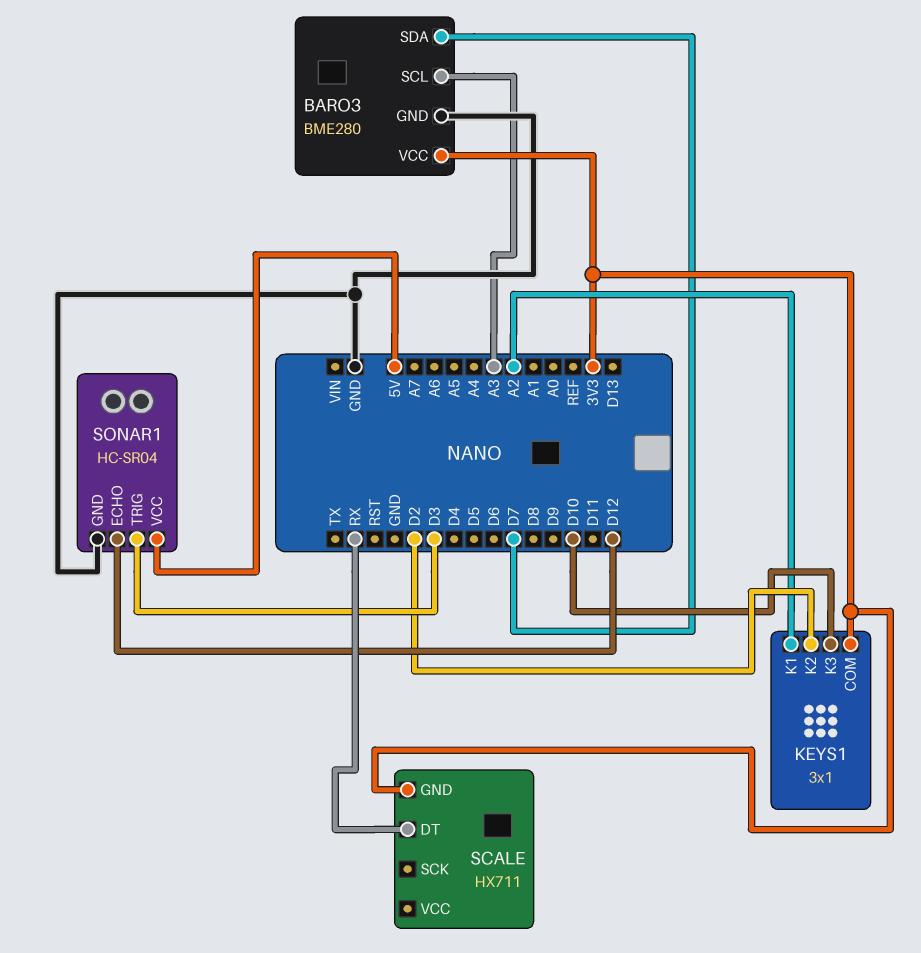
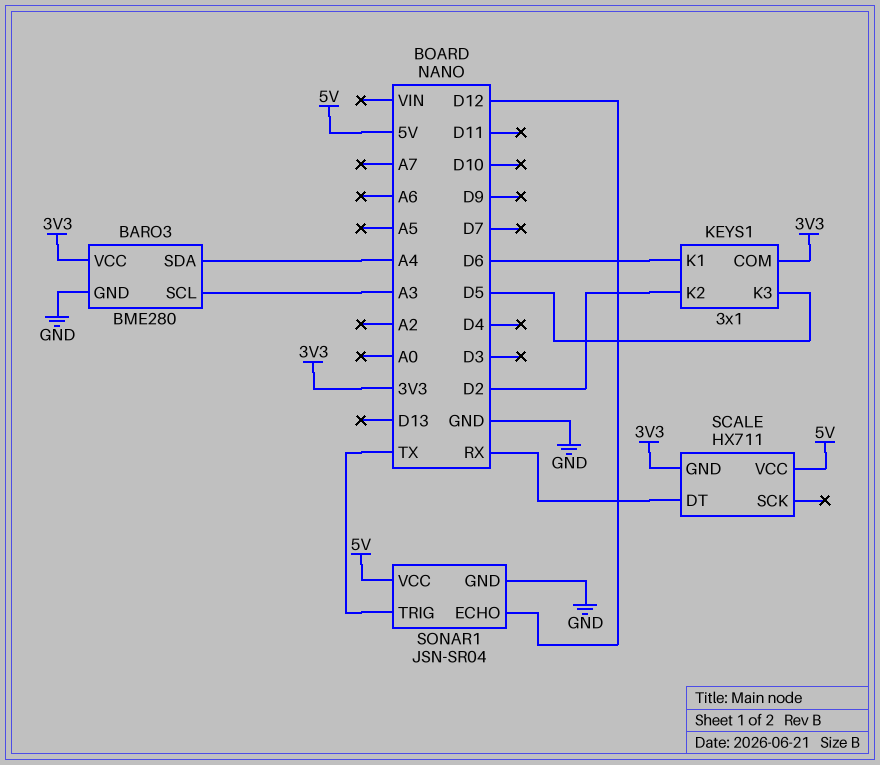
BARO3 pin SDA: D7 -> A4
KEYS1 pin K1: A2 -> D6
KEYS1 pin K3: D10 -> D5
SCALE pin VCC: none -> 5V
SONAR1: HC-SR04 -> JSN-SR04
SONAR1 pin TRIG: D3 -> TX

